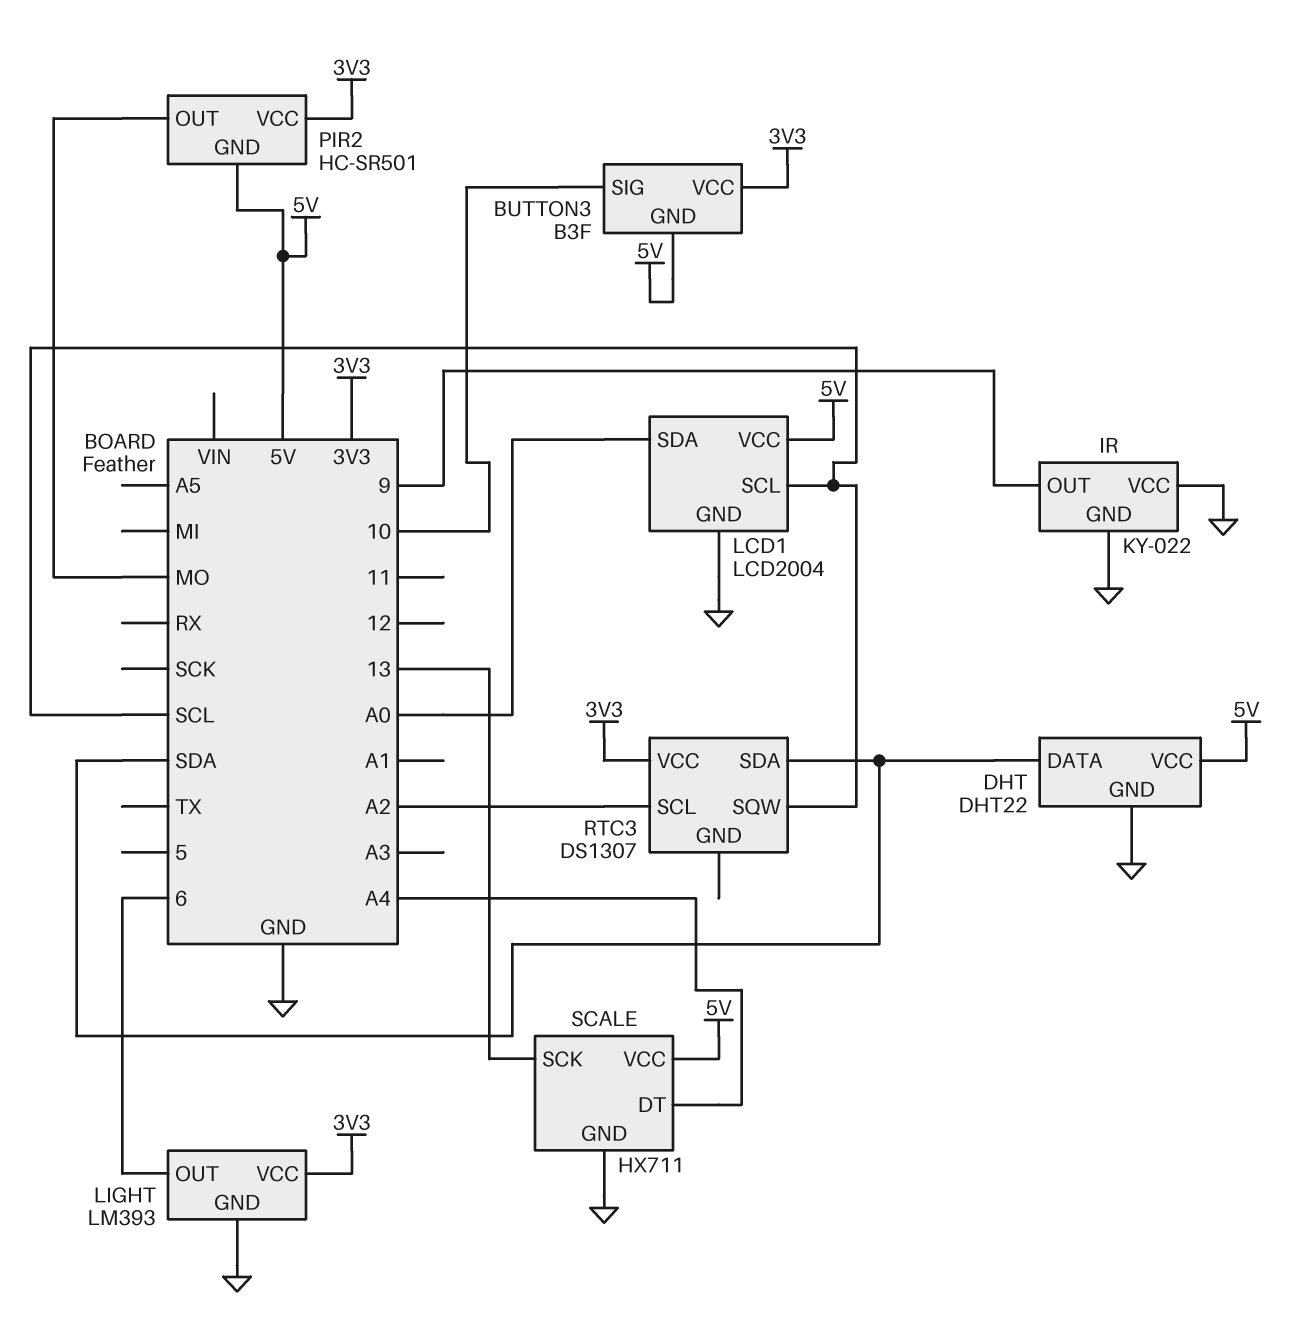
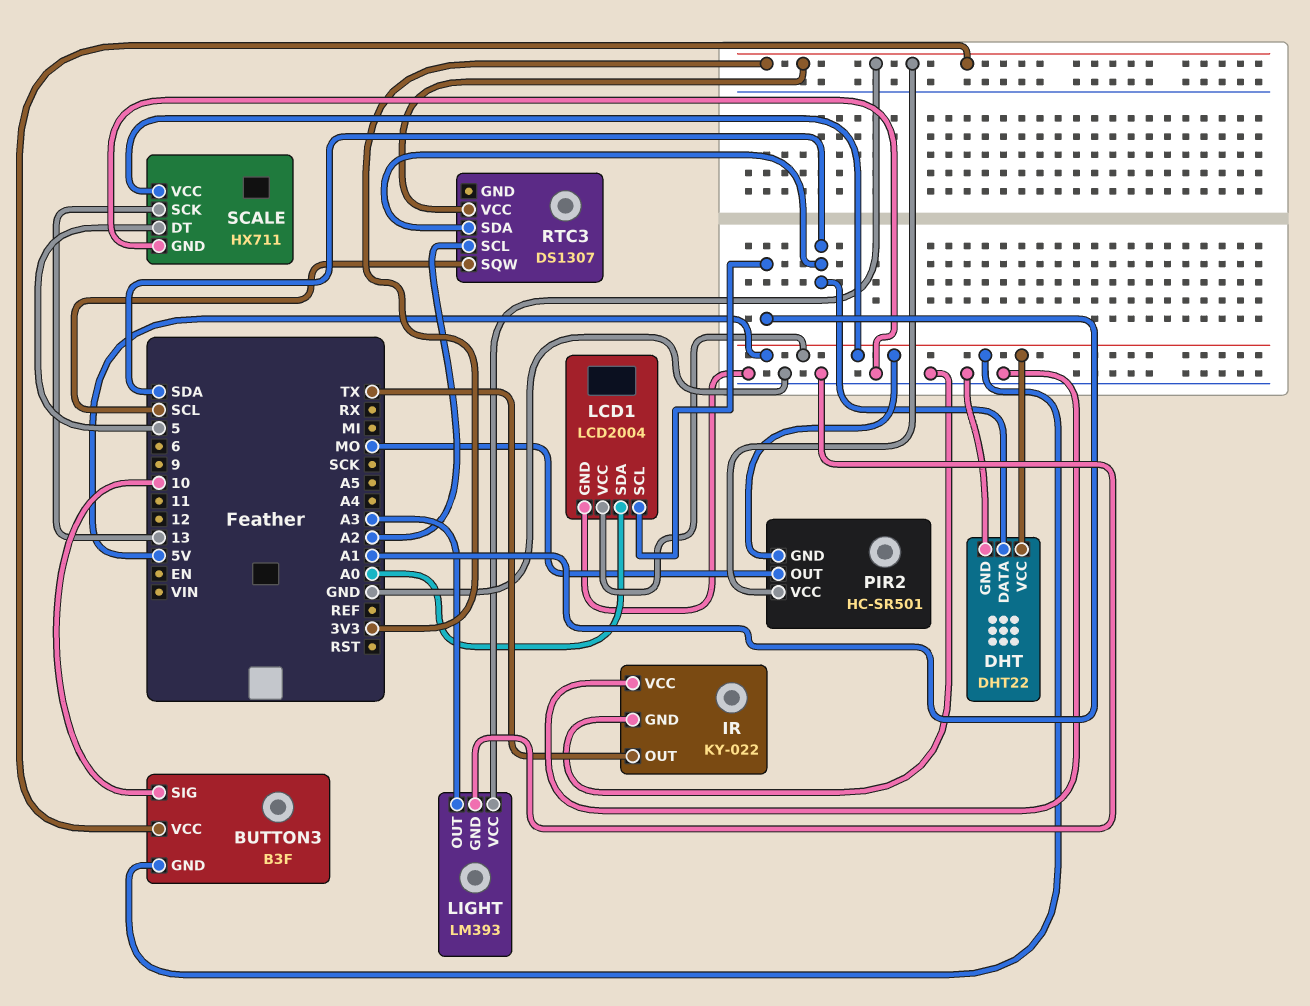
IR pin OUT: 9 -> TX
LCD1 pin SCL: SCL -> A1
LIGHT pin OUT: 6 -> A3
SCALE pin DT: A4 -> 5

